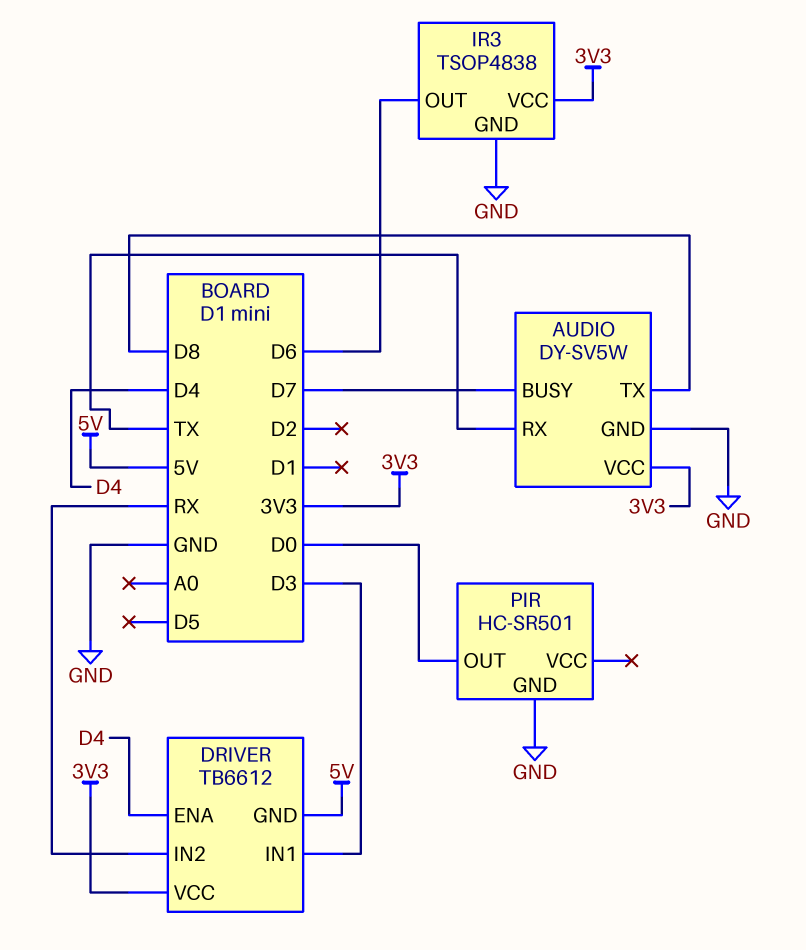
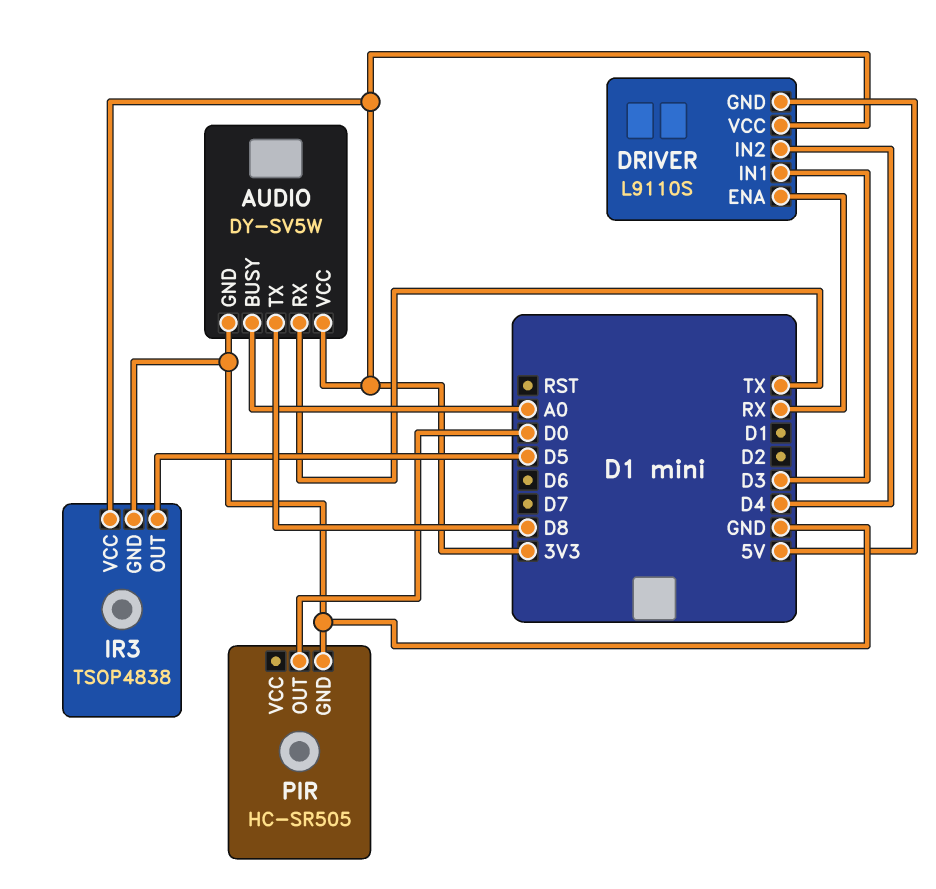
AUDIO pin BUSY: D7 -> A0
DRIVER: TB6612 -> L9110S
DRIVER pin ENA: D4 -> RX
DRIVER pin IN2: RX -> D4
IR3 pin OUT: D6 -> D5
PIR: HC-SR501 -> HC-SR505

